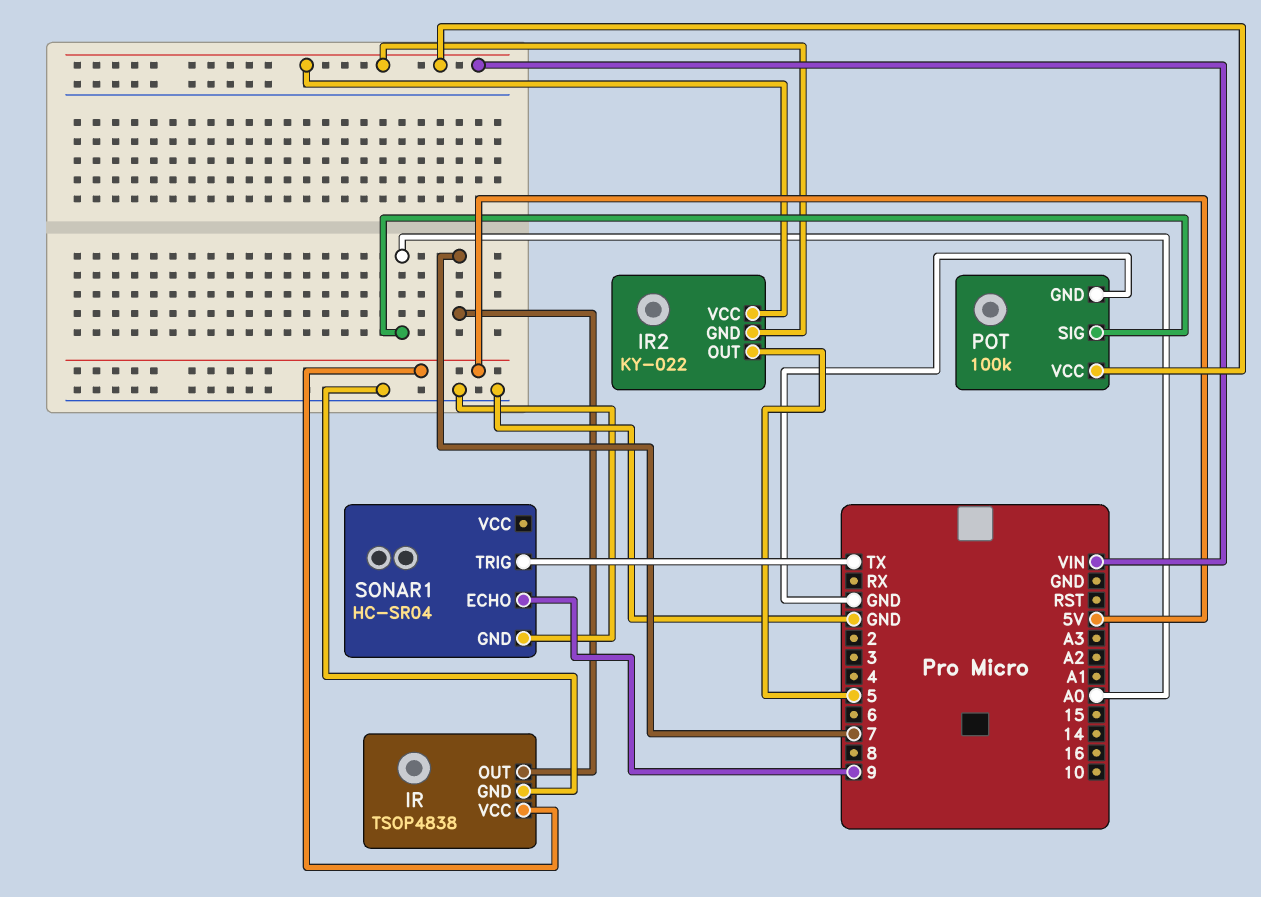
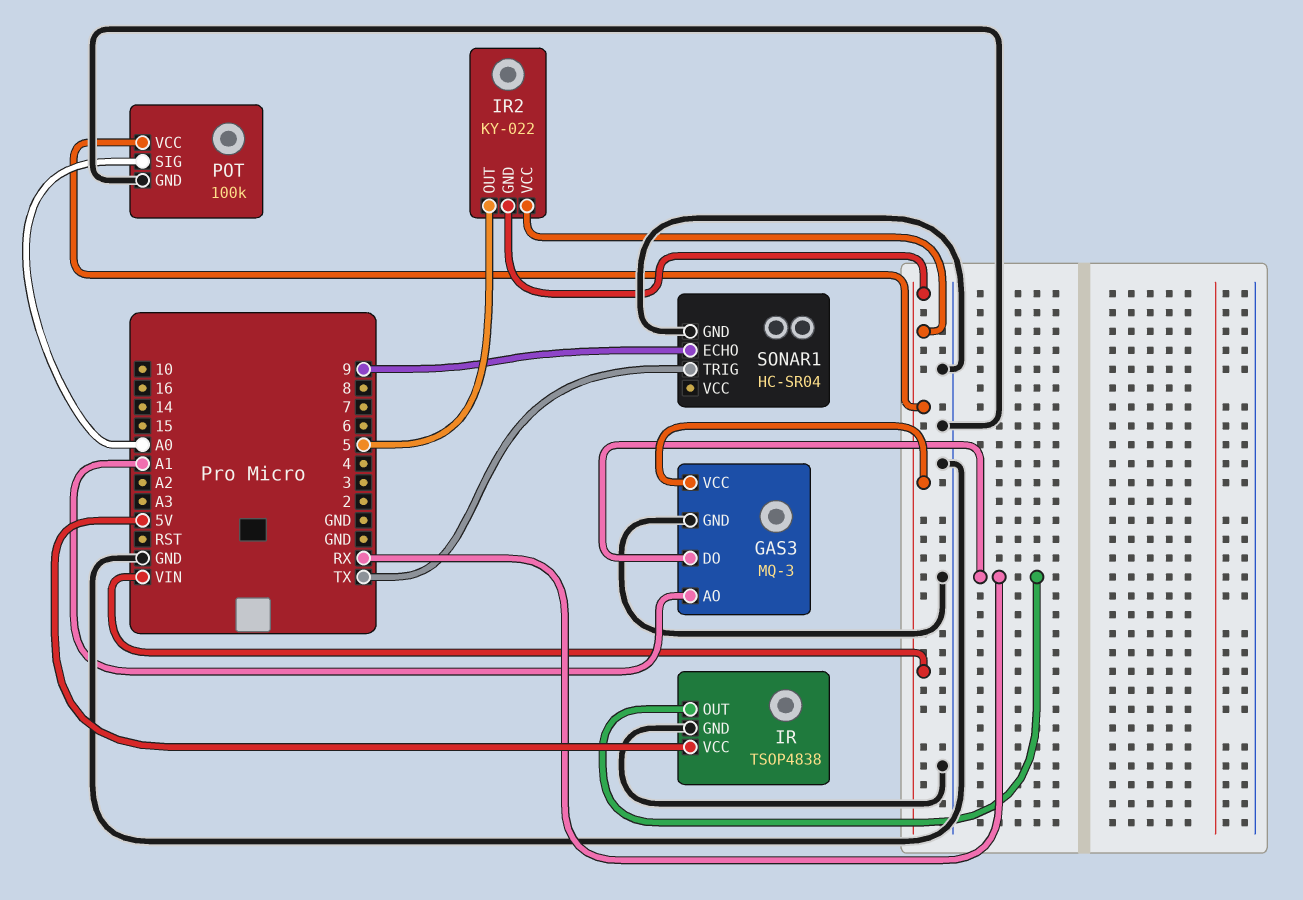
GAS3: none -> MQ-3
GAS3 pin AO: none -> A1
GAS3 pin DO: none -> RX
GAS3 pin GND: none -> GND
GAS3 pin VCC: none -> VIN
IR pin OUT: 7 -> RX

